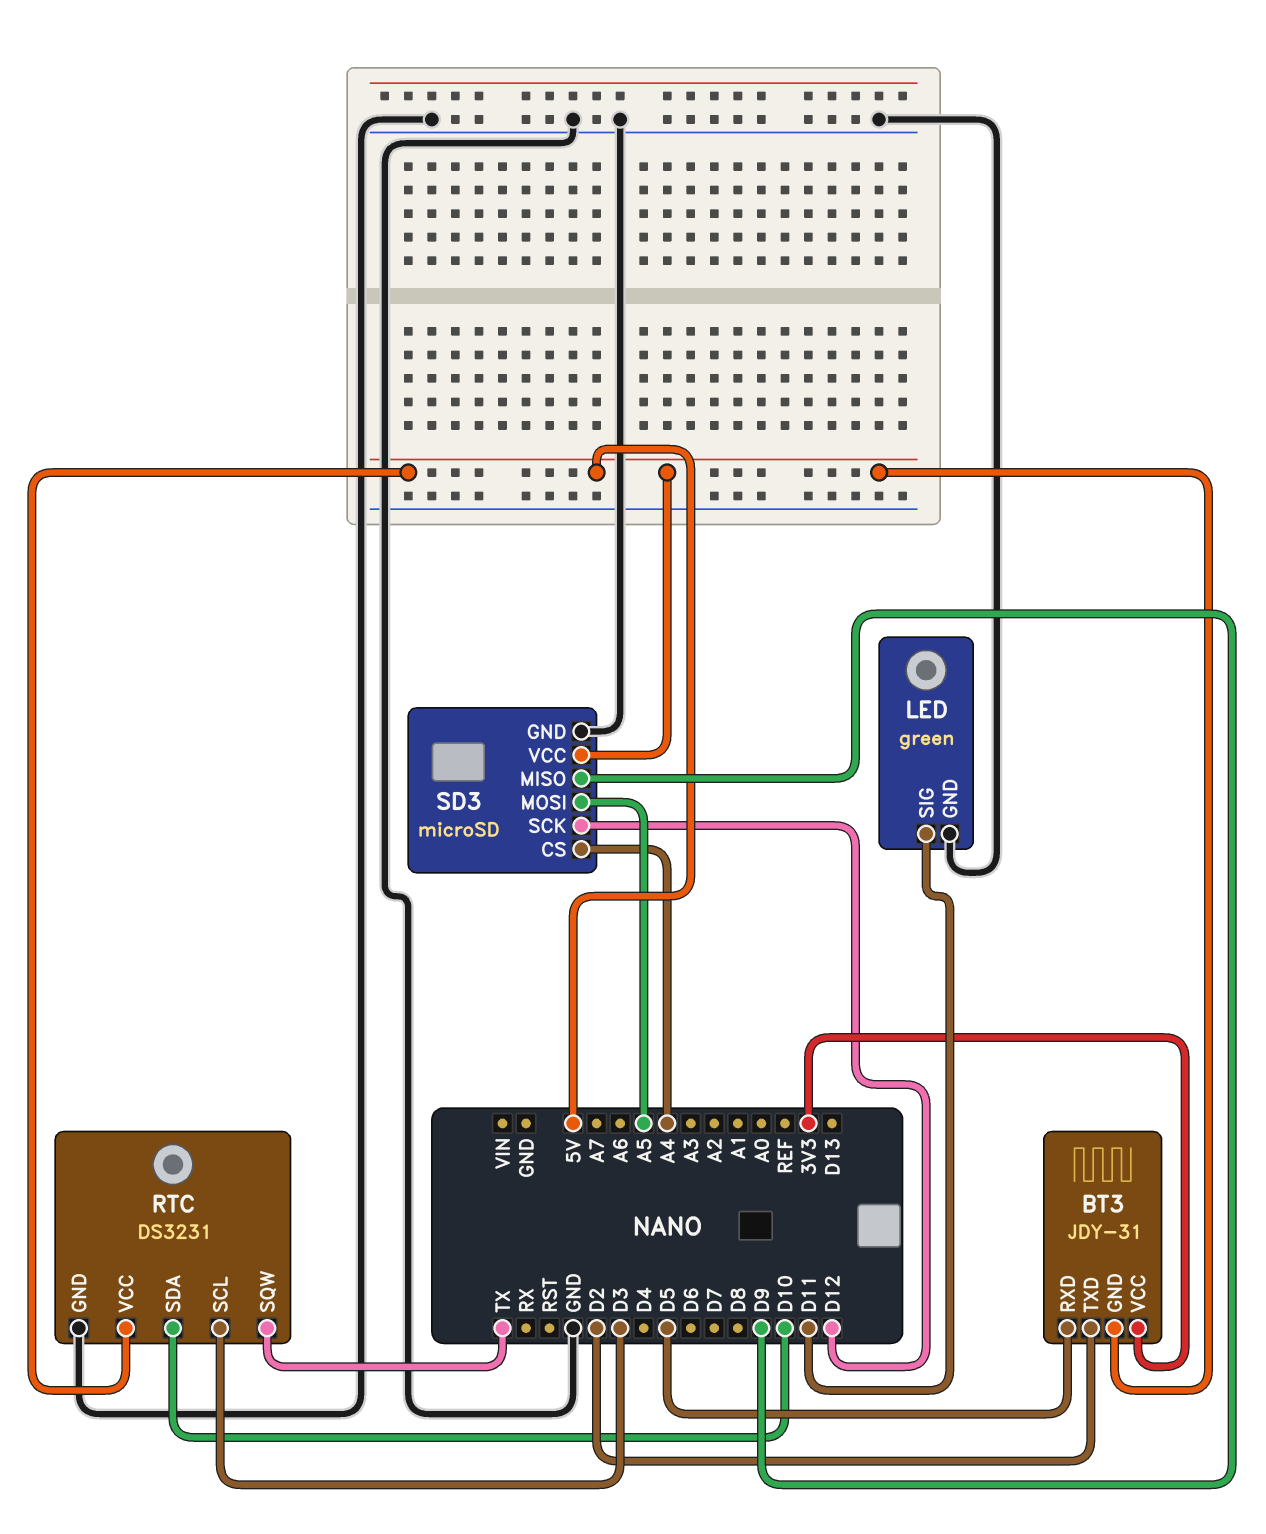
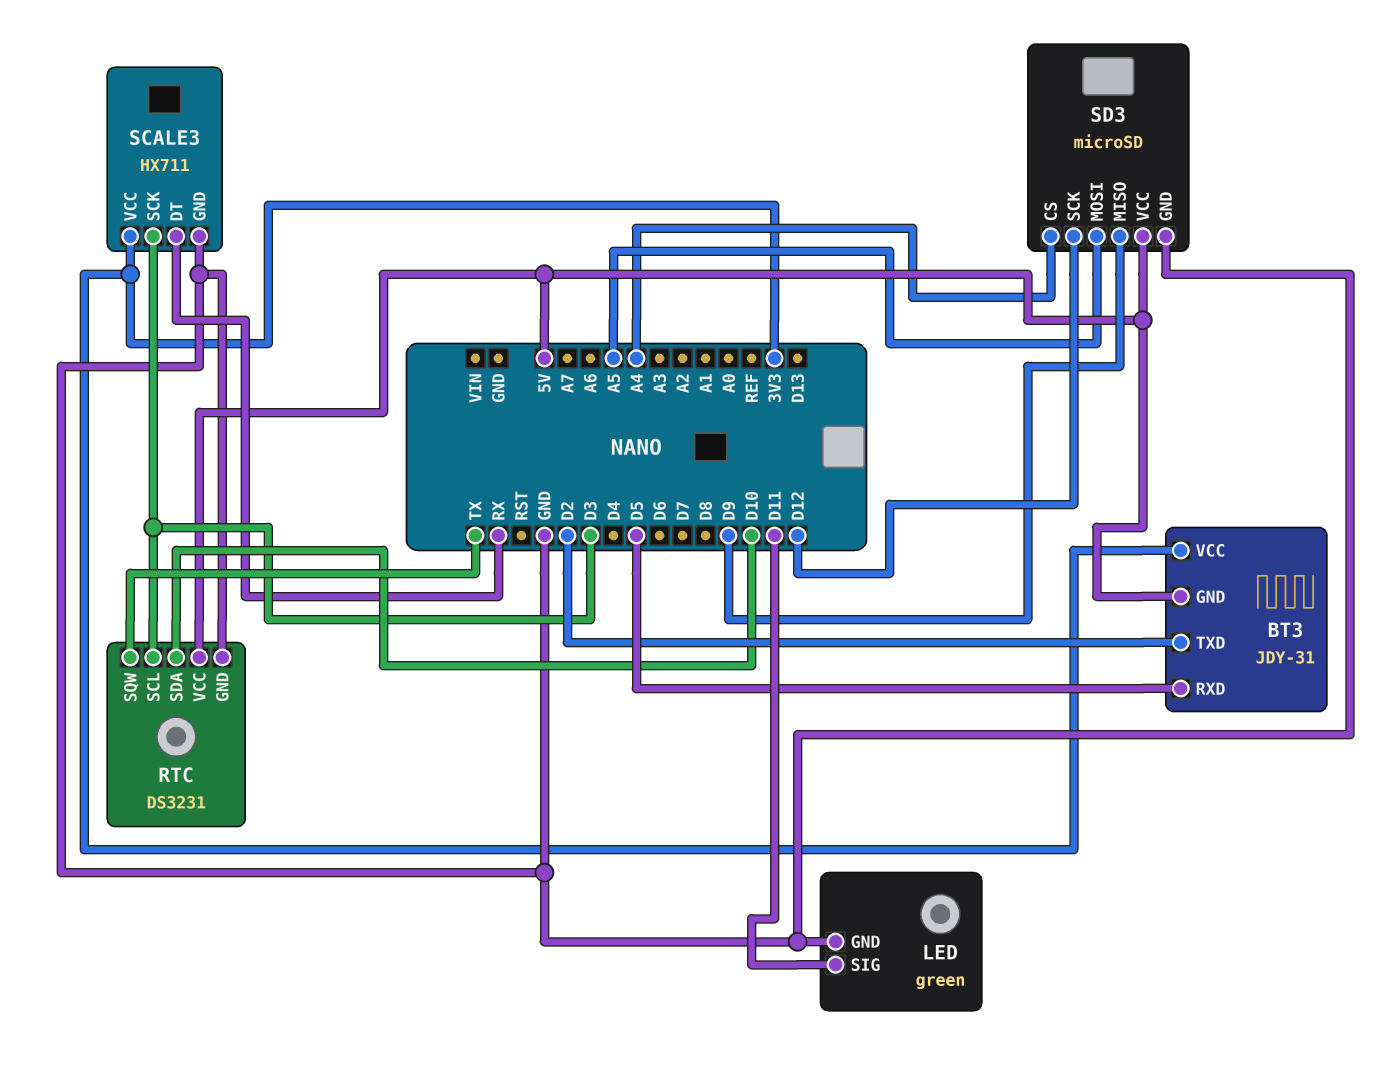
SCALE3: none -> HX711
SCALE3 pin DT: none -> RX
SCALE3 pin GND: none -> GND
SCALE3 pin SCK: none -> D3
SCALE3 pin VCC: none -> 3V3

